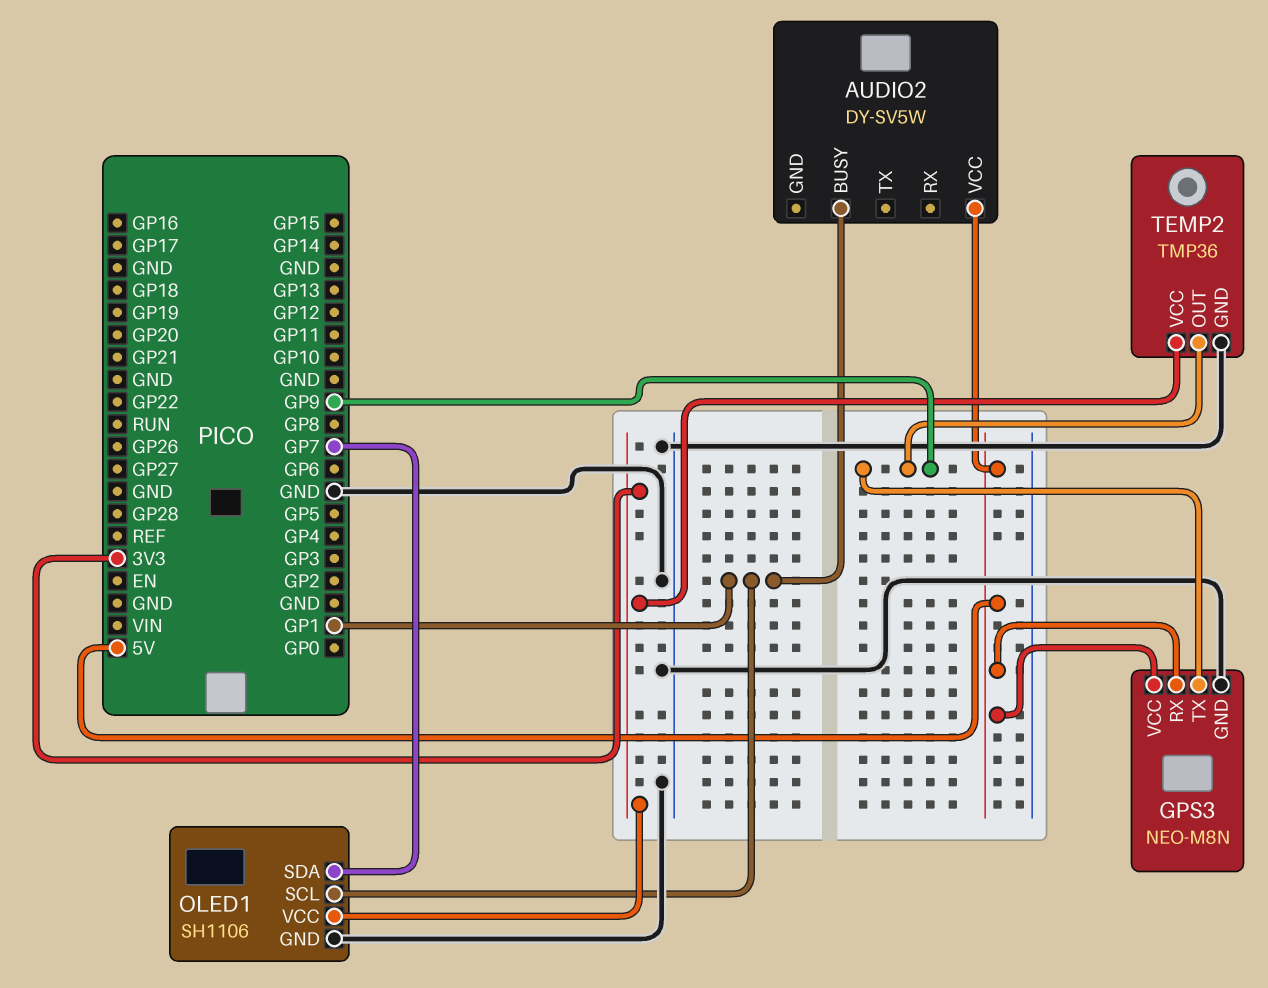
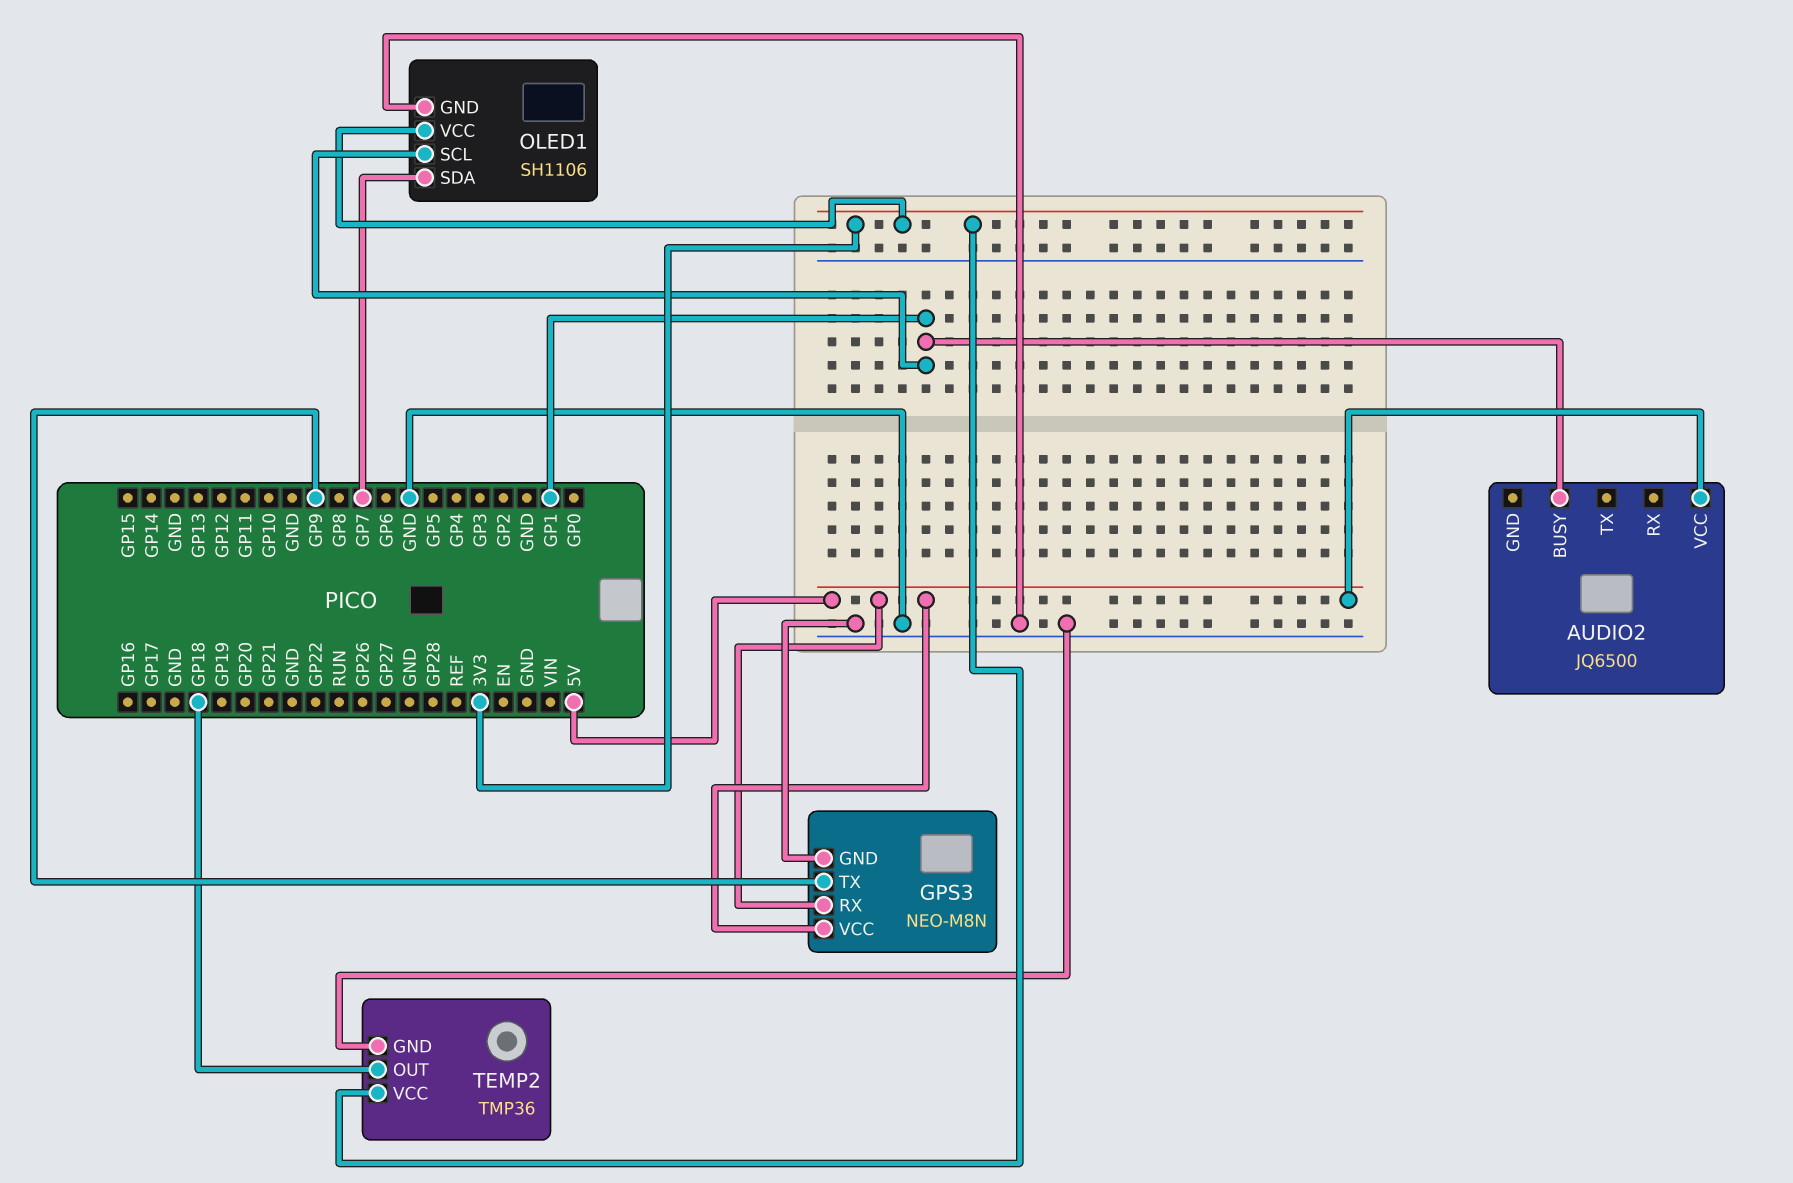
AUDIO2: DY-SV5W -> JQ6500
TEMP2 pin OUT: GP9 -> GP18

